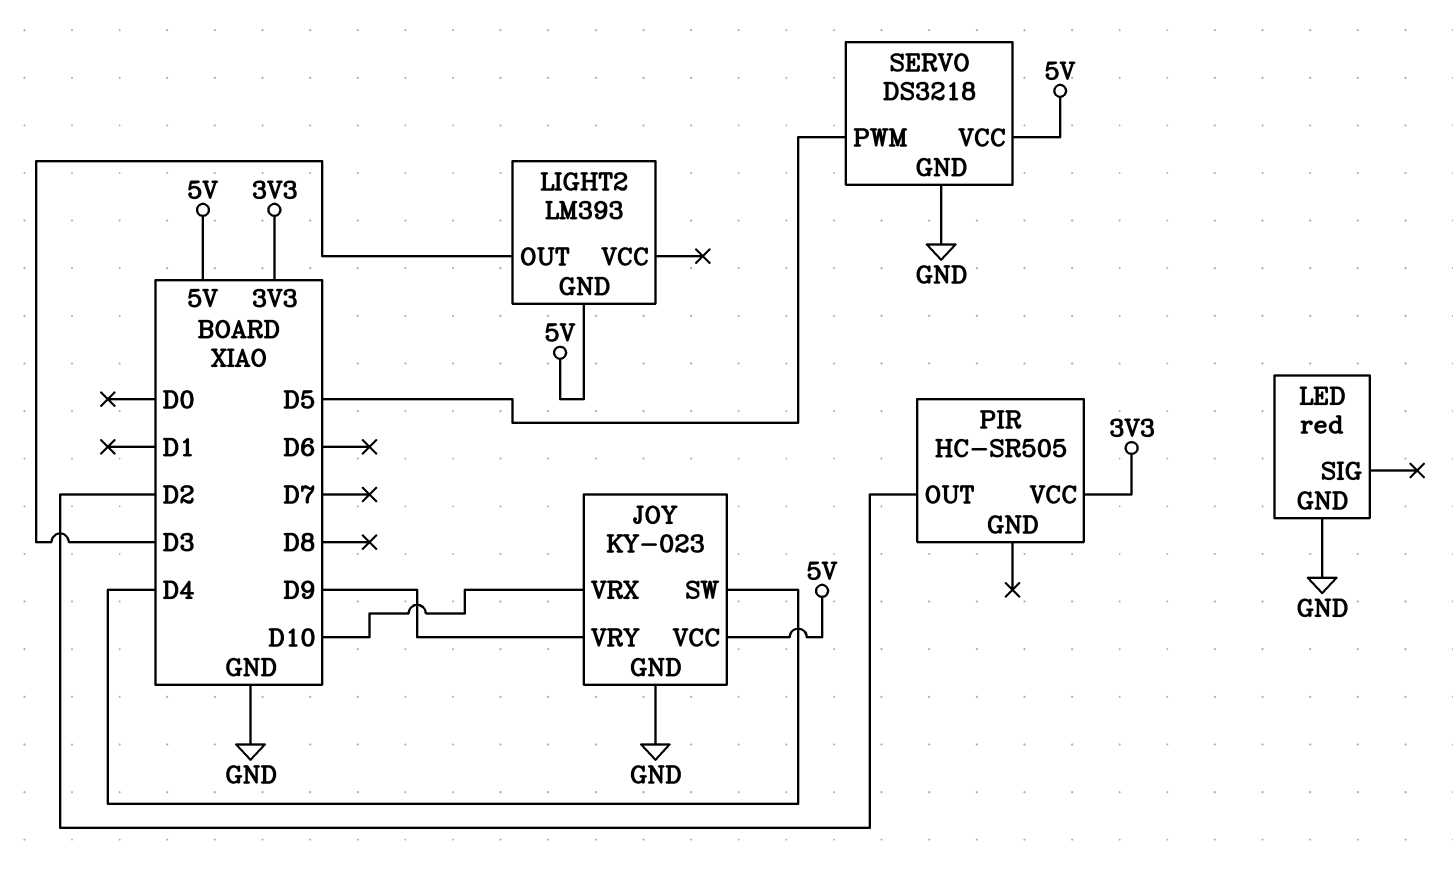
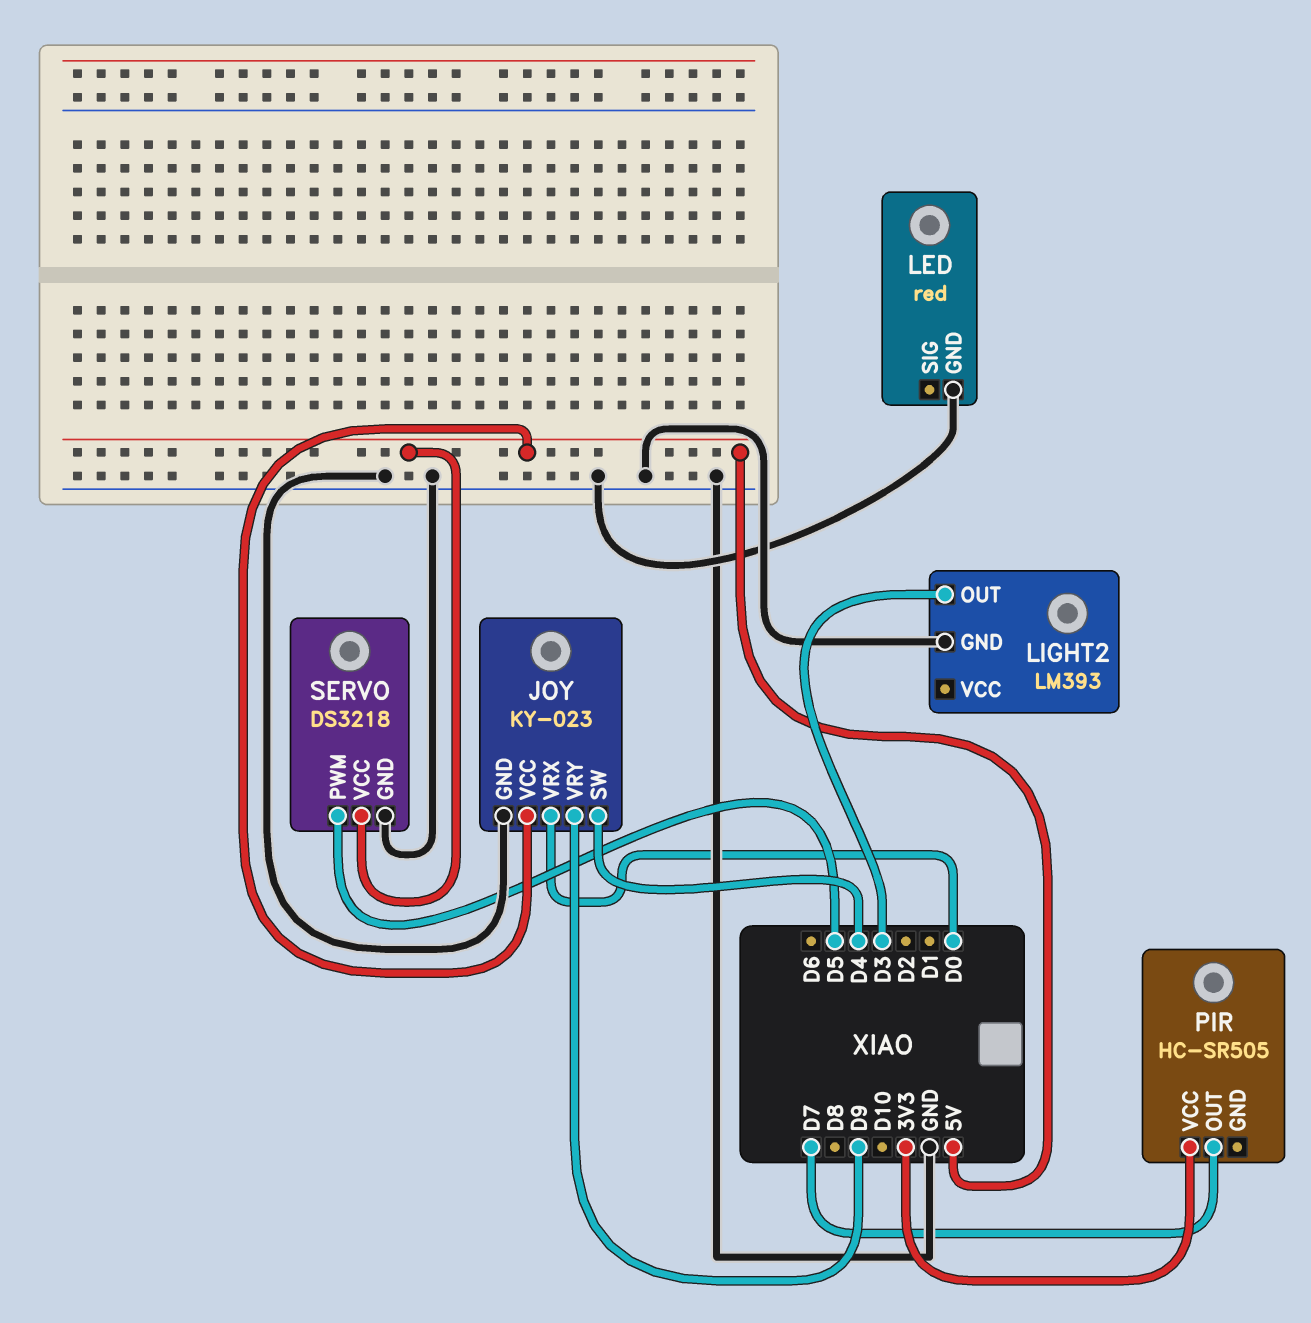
JOY pin VRX: D10 -> D0
LIGHT2 pin GND: 5V -> GND
PIR pin OUT: D2 -> D7

